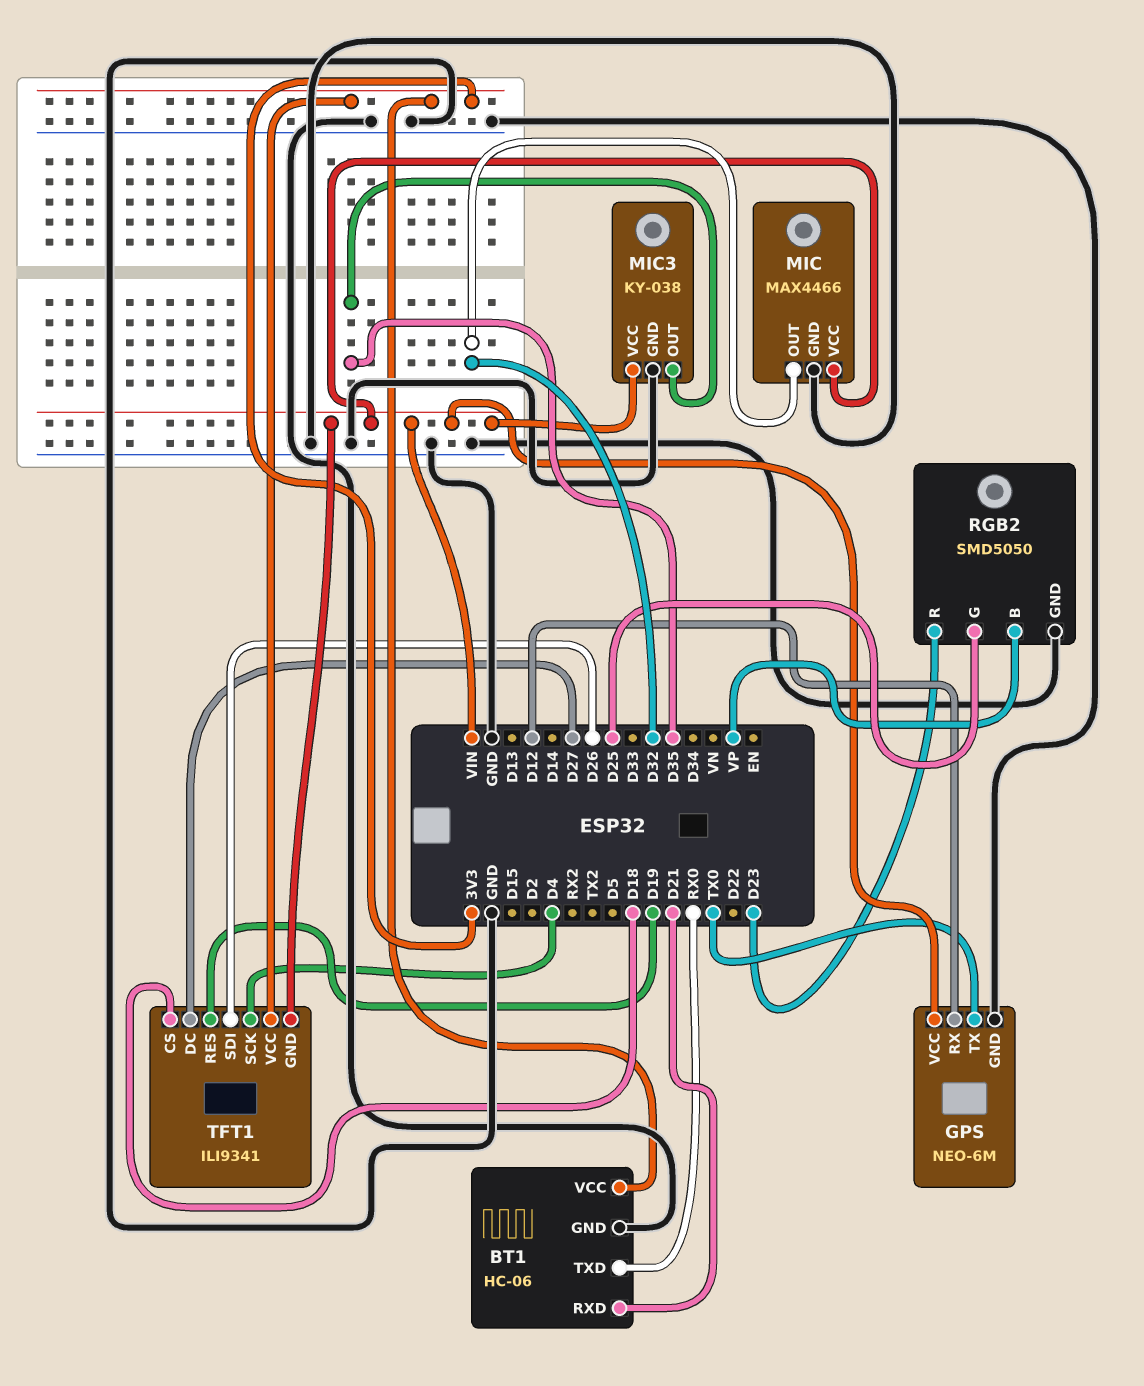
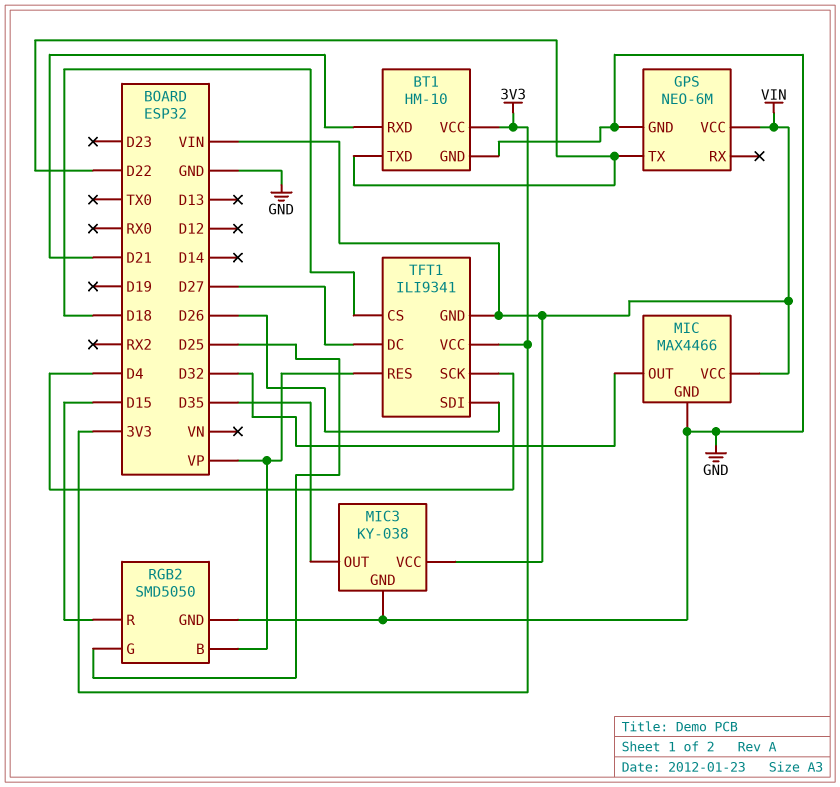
BT1: HC-06 -> HM-10
BT1 pin TXD: RX0 -> D22
GPS pin RX: D12 -> none
GPS pin TX: TX0 -> D22
RGB2 pin R: D23 -> D15
TFT1 pin RES: D19 -> VP

